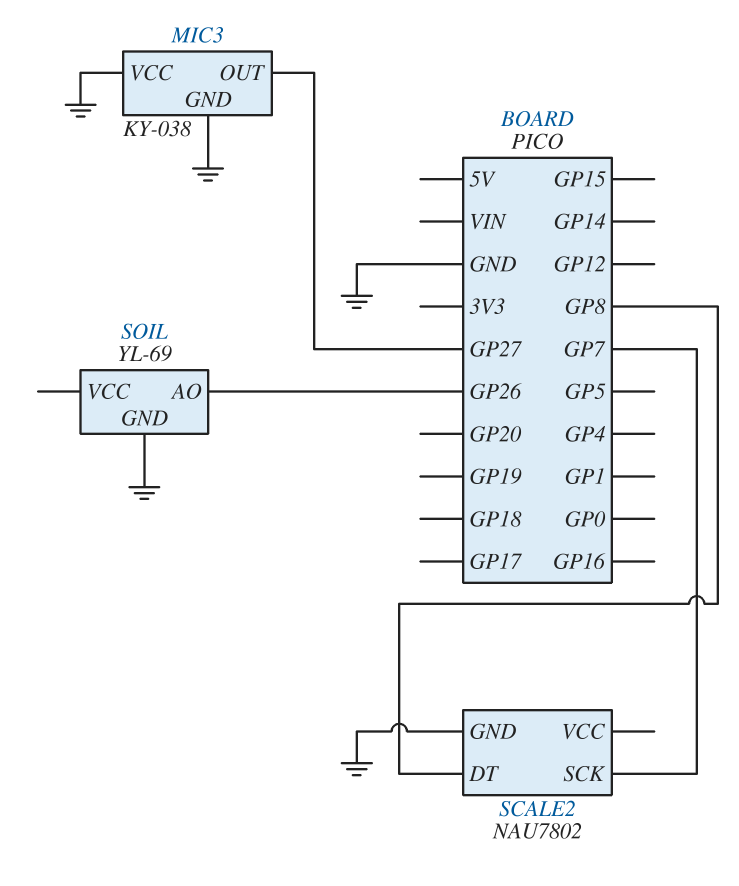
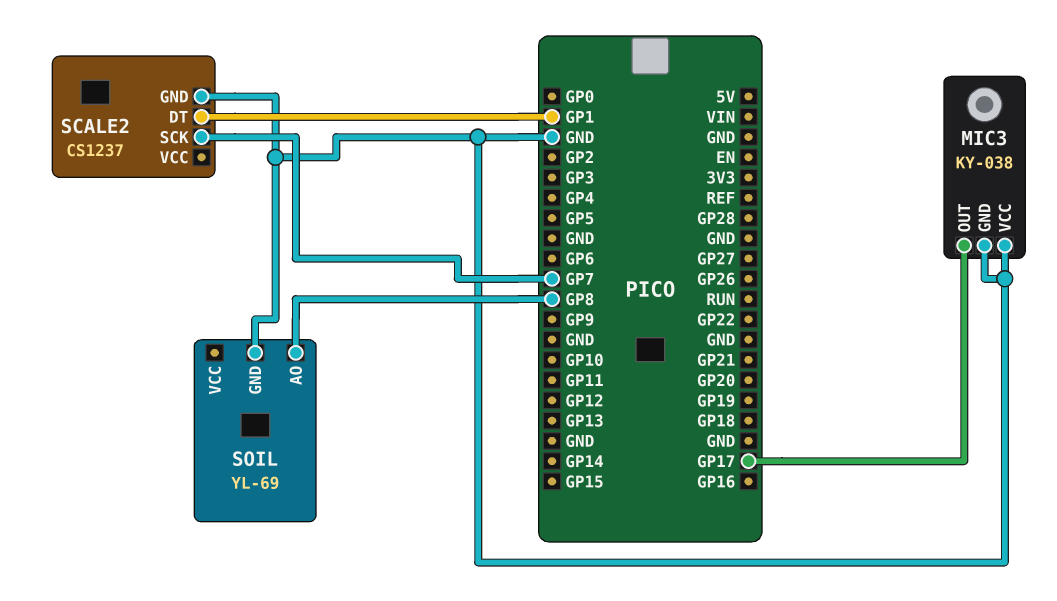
MIC3 pin OUT: GP27 -> GP17
SCALE2: NAU7802 -> CS1237
SCALE2 pin DT: GP8 -> GP1
SOIL pin AO: GP26 -> GP8

